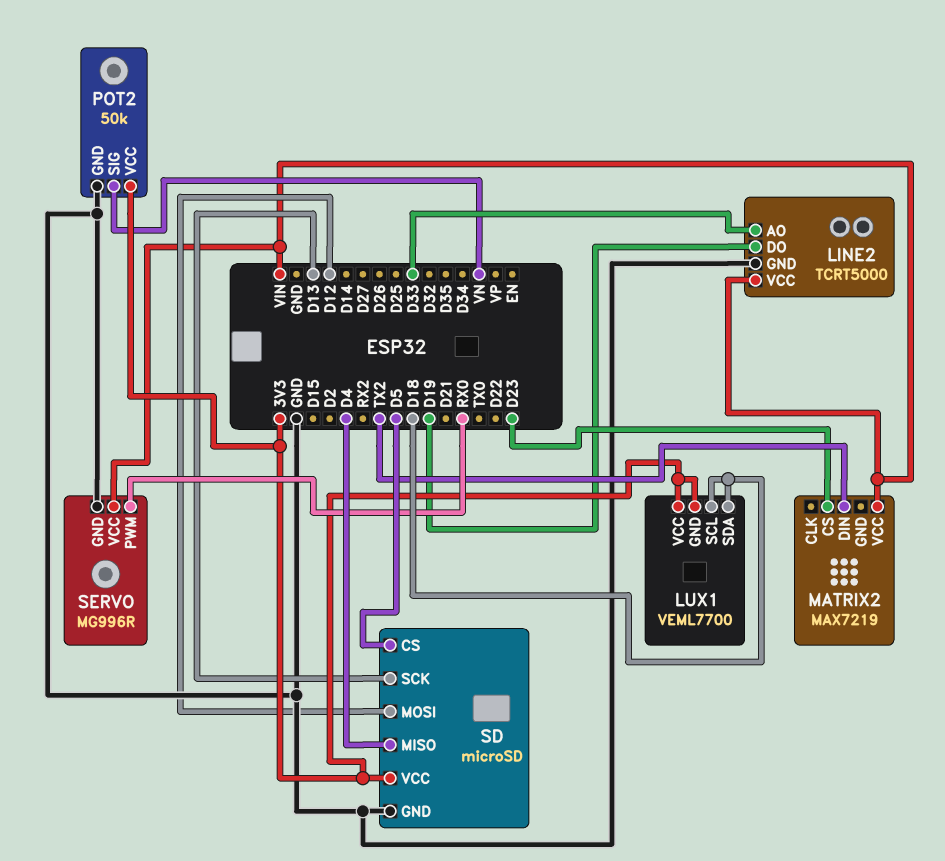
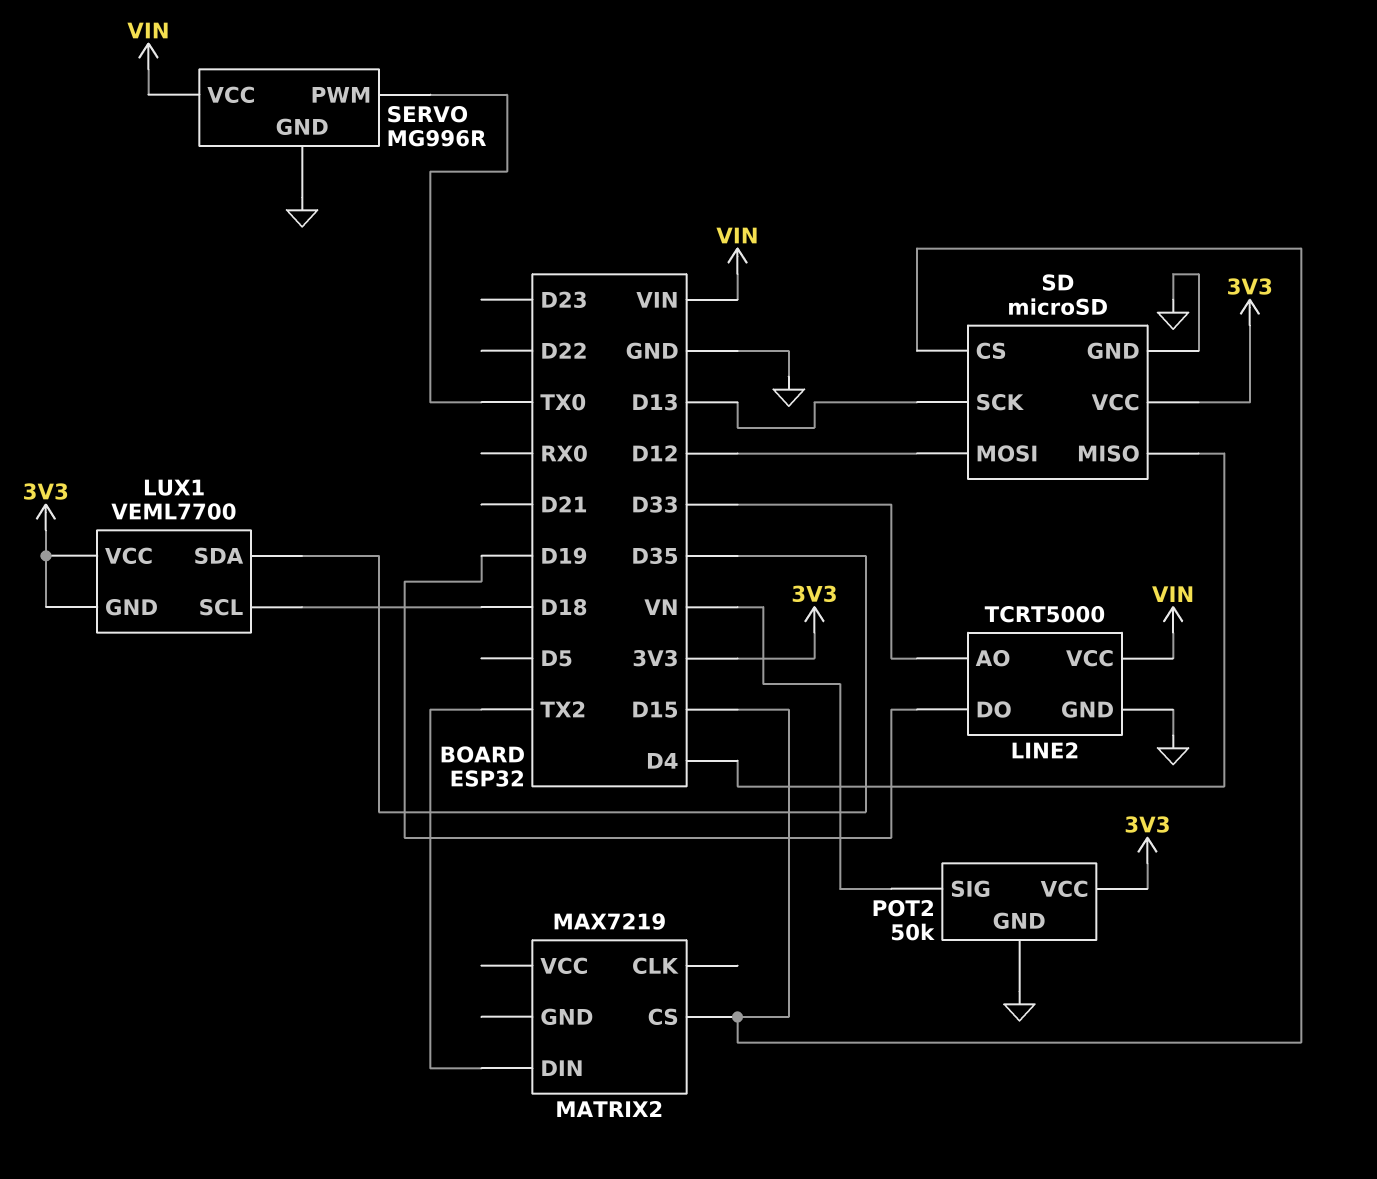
LUX1 pin SDA: D18 -> D35
MATRIX2 pin CS: D23 -> D15
MATRIX2 pin VCC: VIN -> none
SD pin CS: D5 -> D15
SERVO pin PWM: RX0 -> TX0

